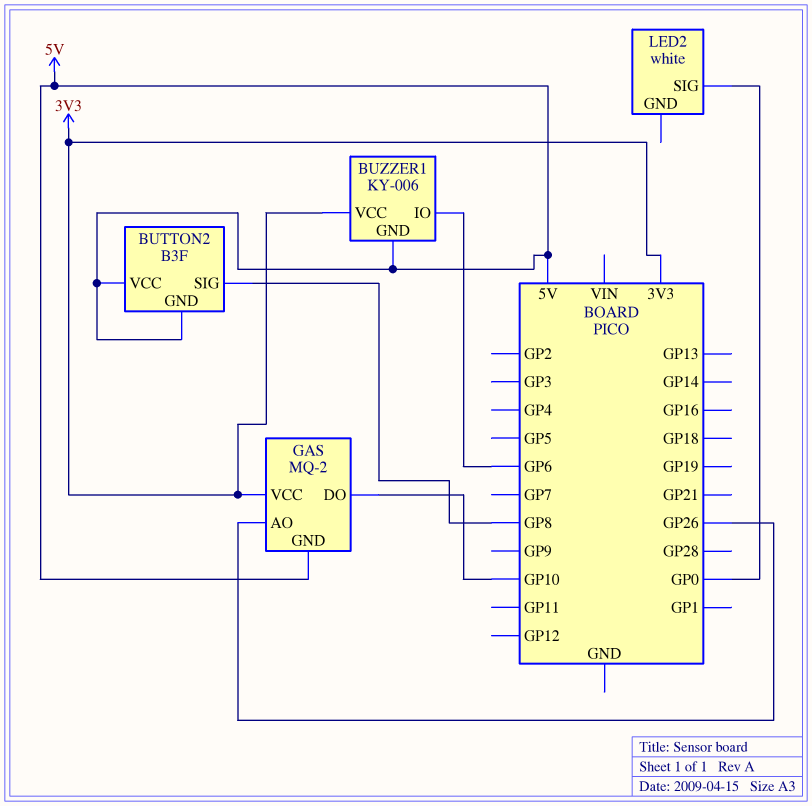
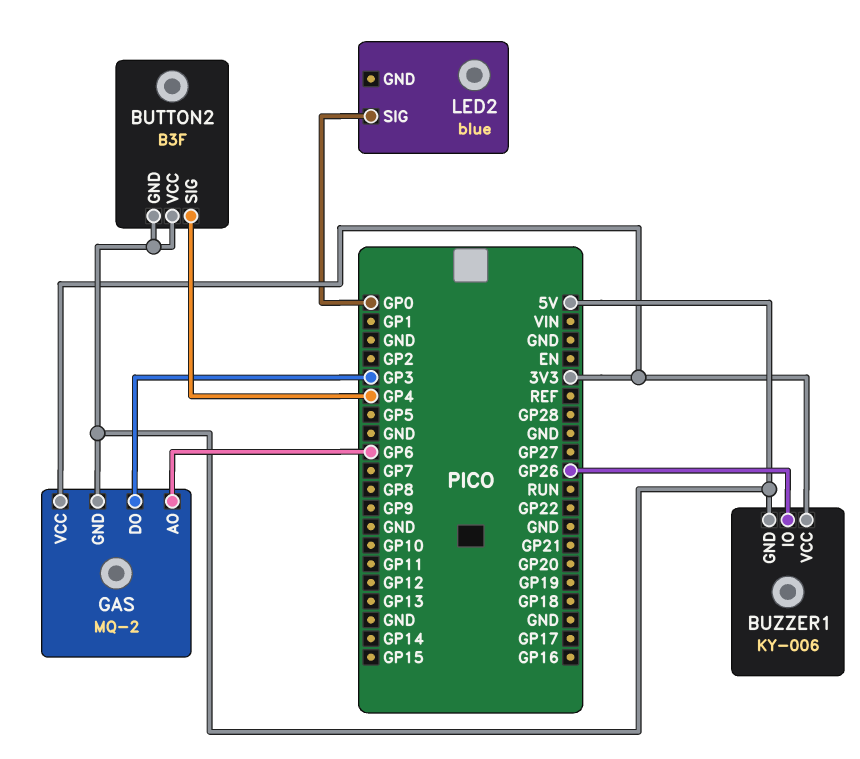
BUTTON2 pin SIG: GP8 -> GP4
BUZZER1 pin IO: GP6 -> GP26
GAS pin AO: GP26 -> GP6
GAS pin DO: GP10 -> GP3
LED2: white -> blue

